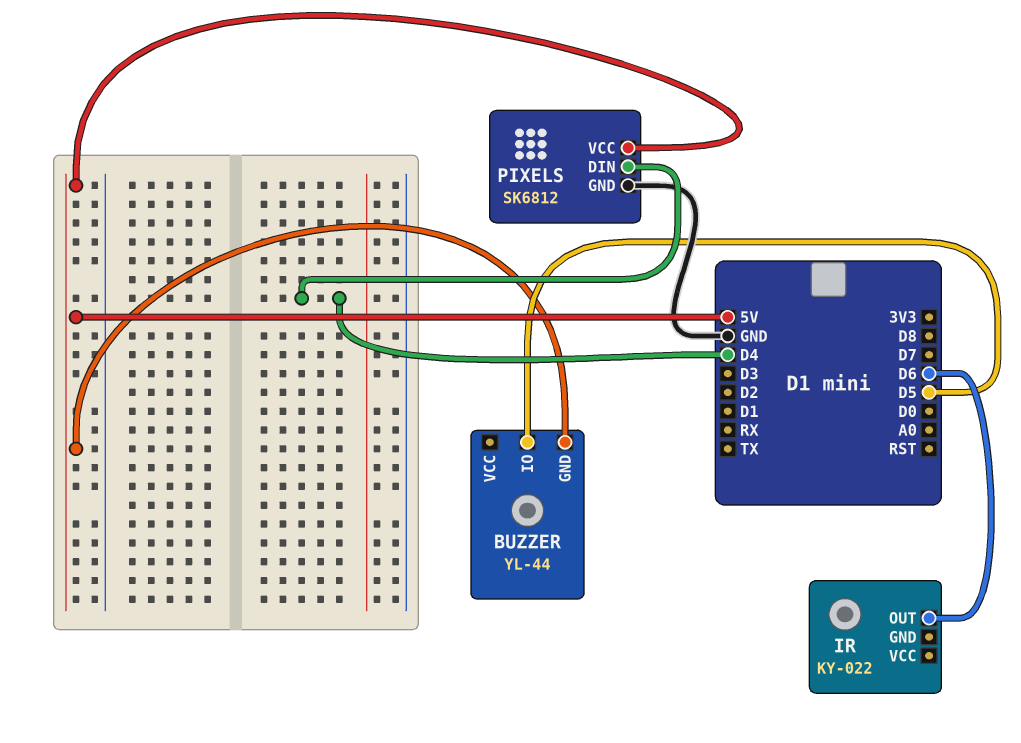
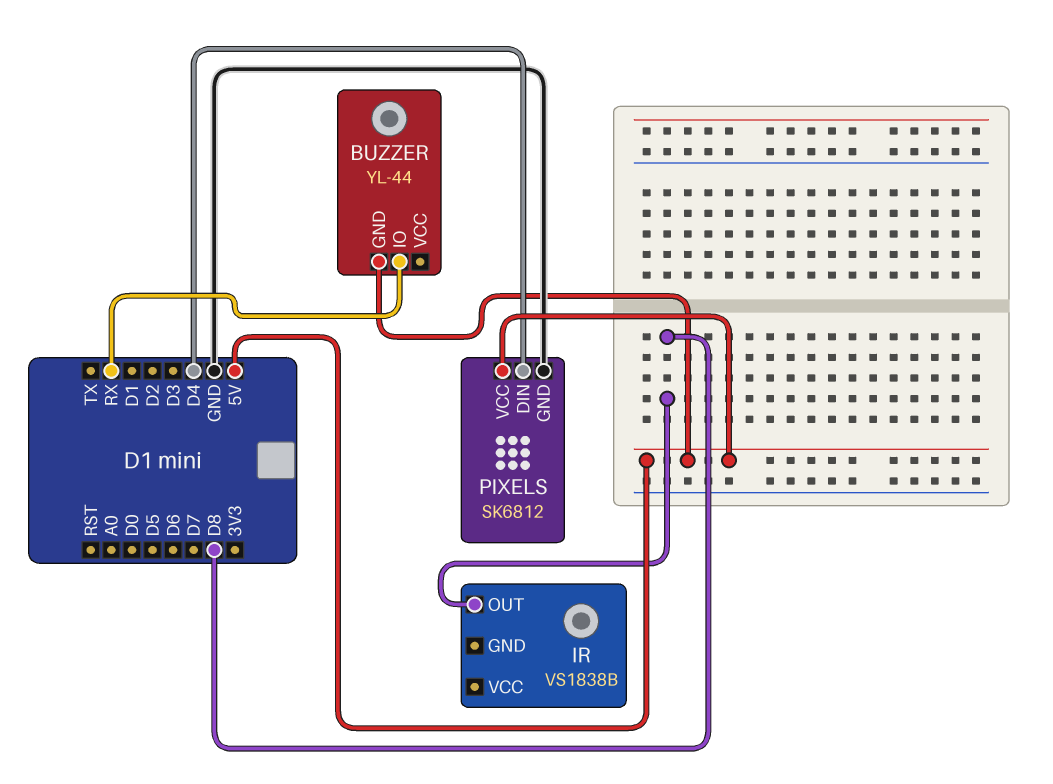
BUZZER pin IO: D5 -> RX
IR: KY-022 -> VS1838B
IR pin OUT: D6 -> D8

